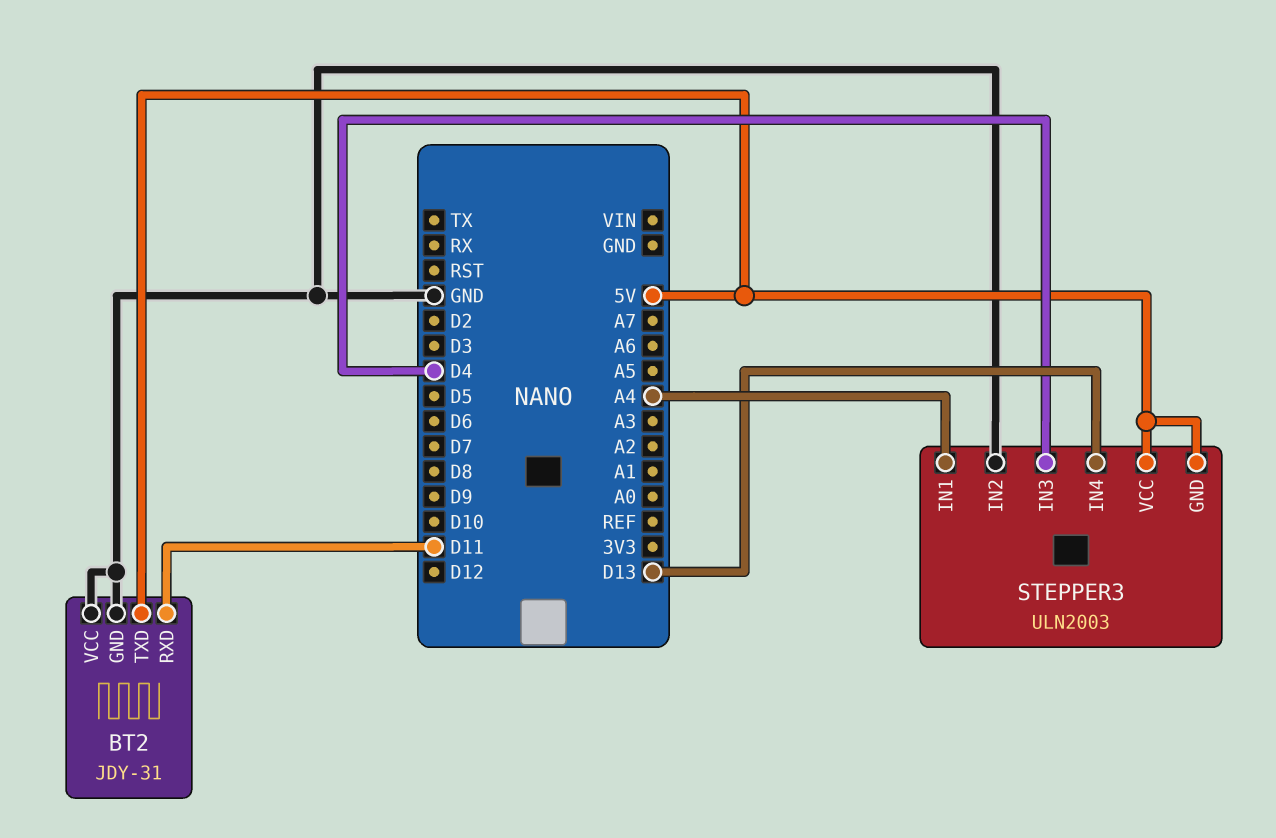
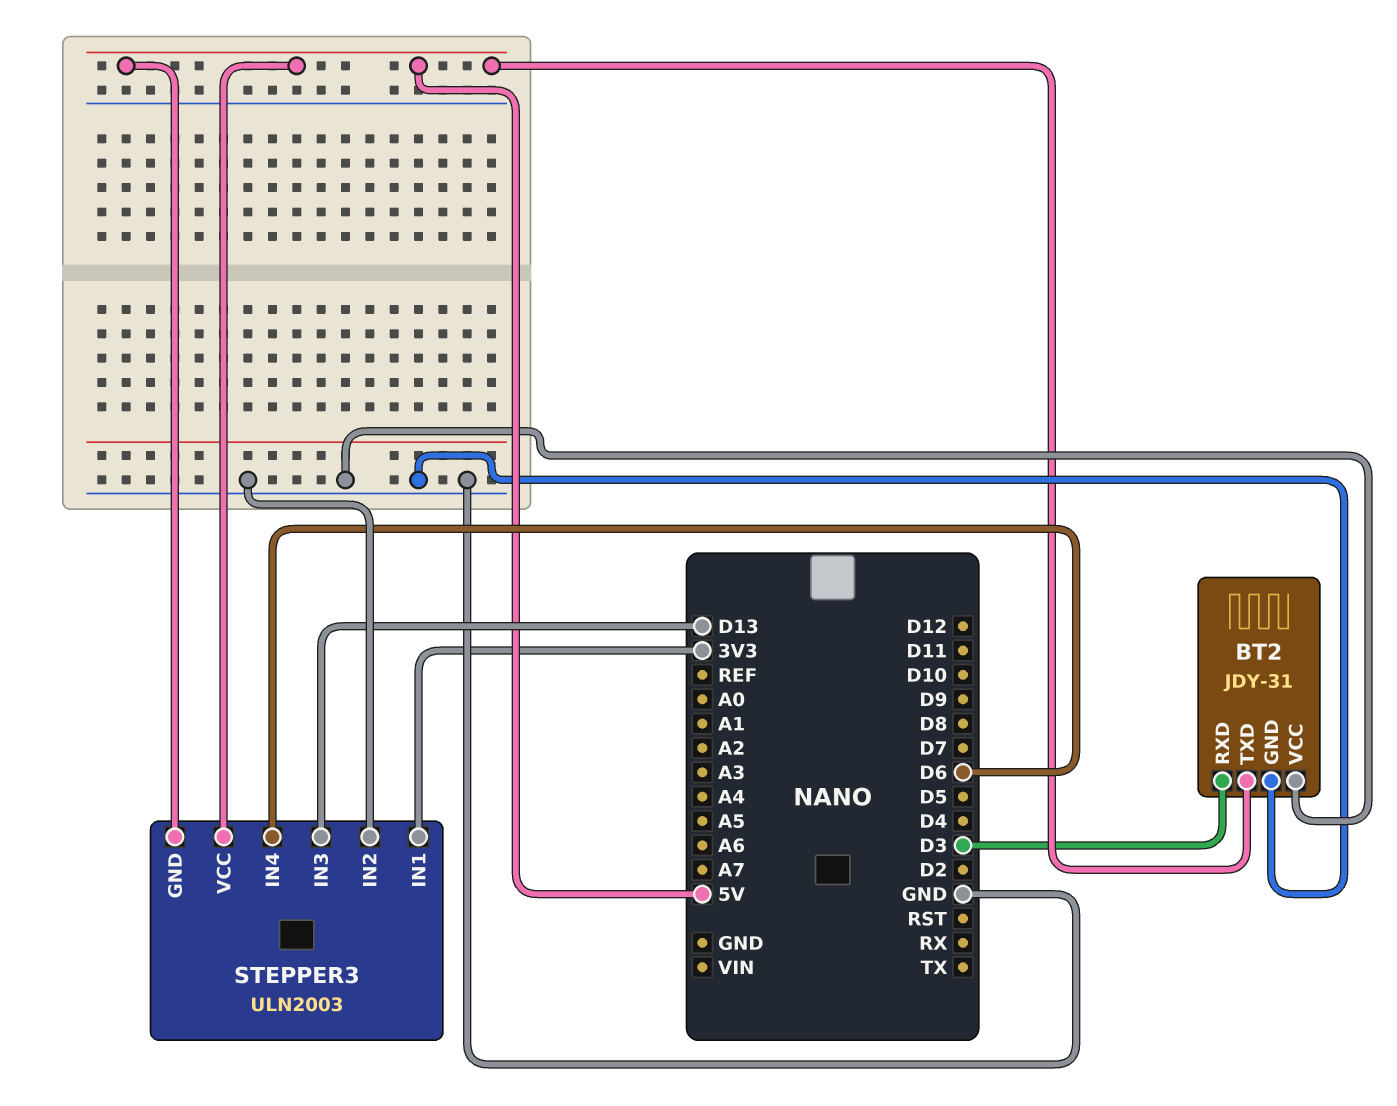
BT2 pin RXD: D11 -> D3
STEPPER3 pin IN1: A4 -> 3V3
STEPPER3 pin IN3: D4 -> D13
STEPPER3 pin IN4: D13 -> D6

